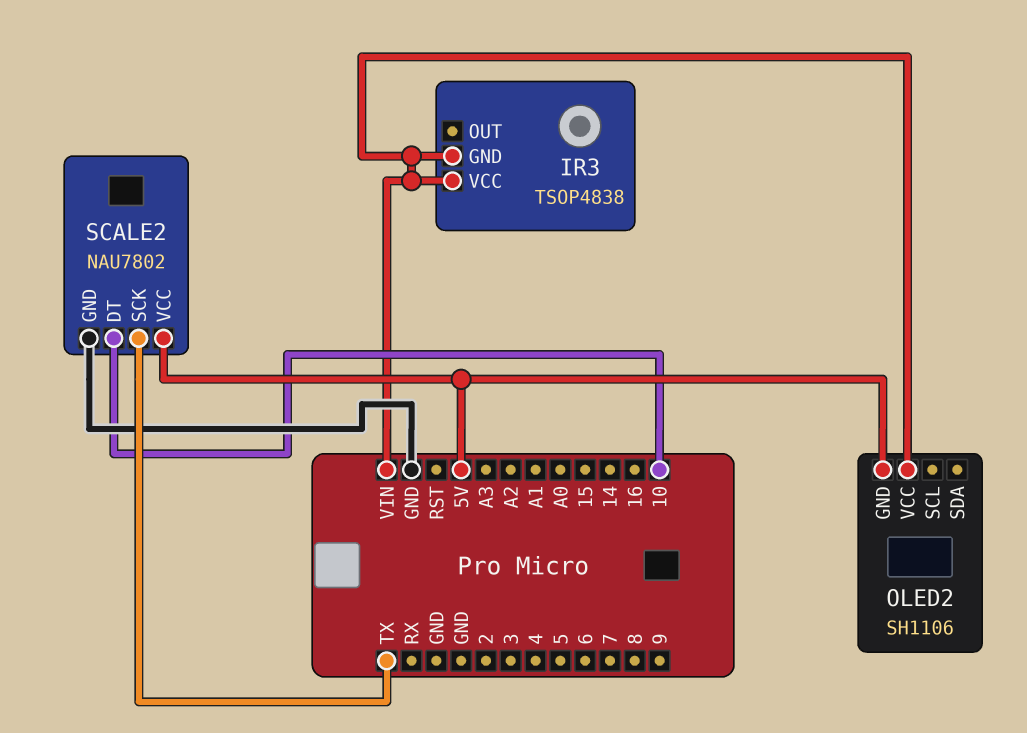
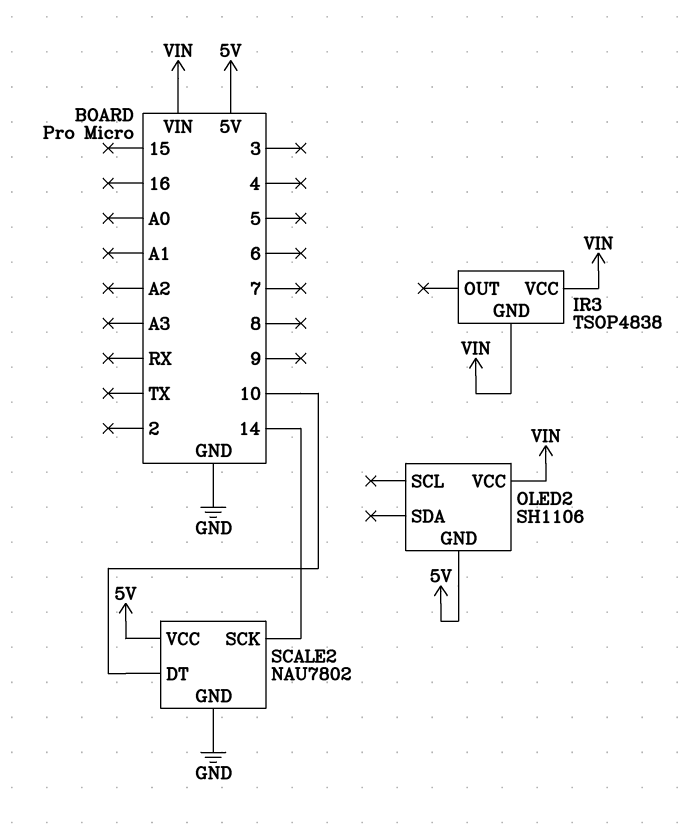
SCALE2 pin SCK: TX -> 14

